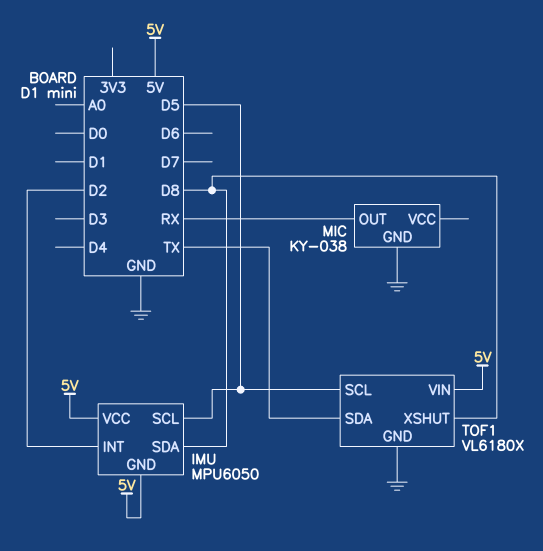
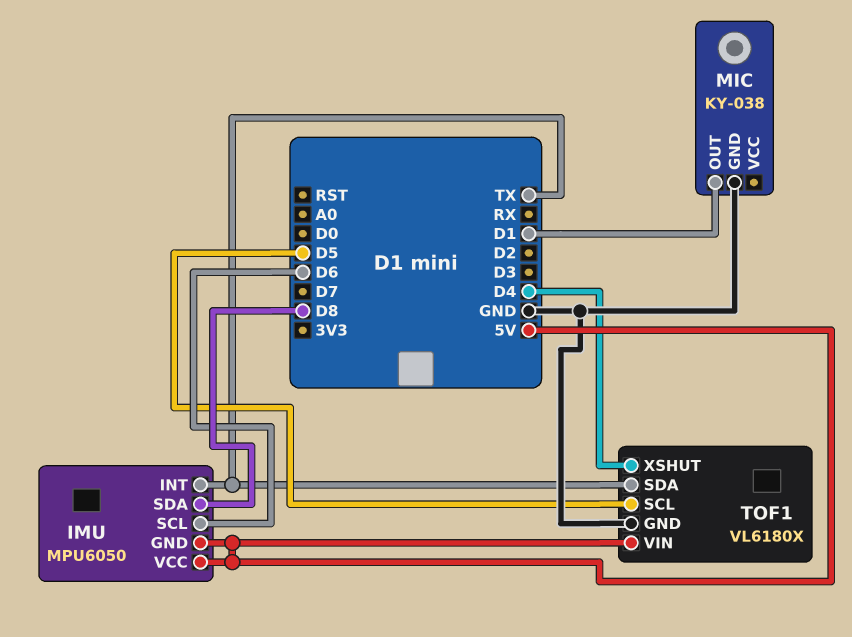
IMU pin INT: D2 -> TX
IMU pin SCL: D5 -> D6
MIC pin OUT: RX -> D1
TOF1 pin XSHUT: D8 -> D4

